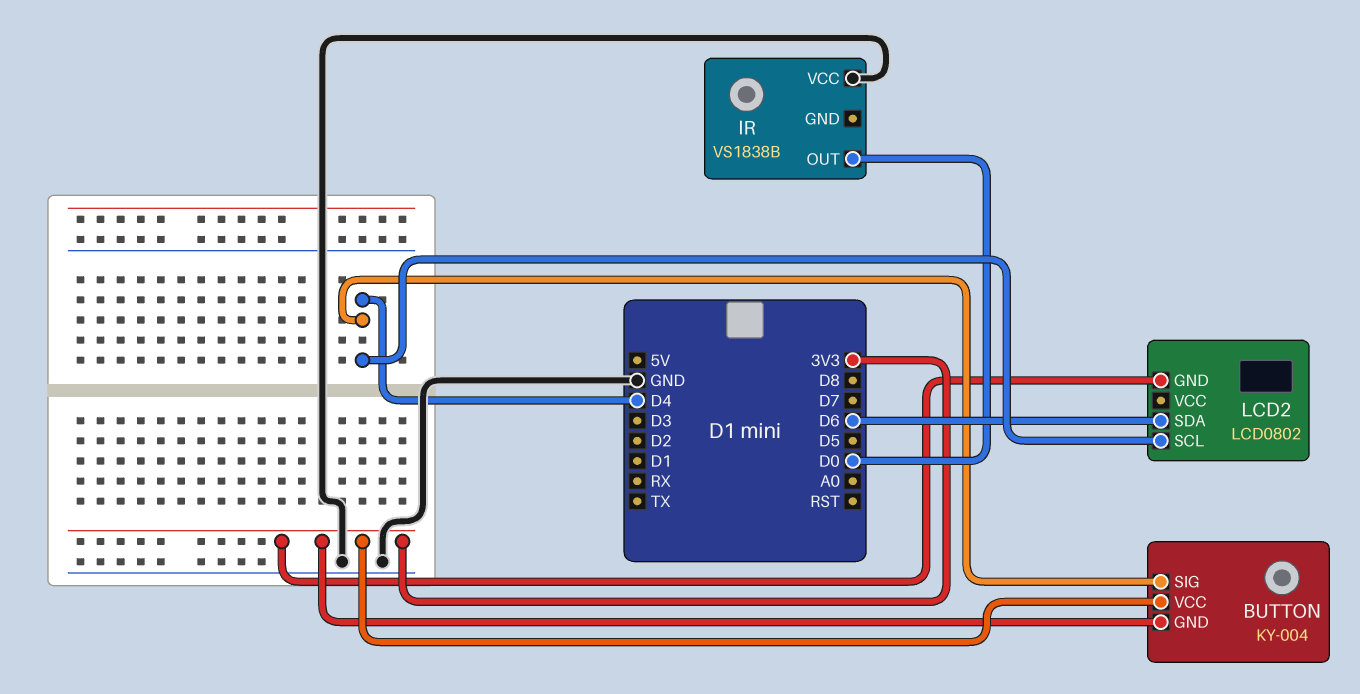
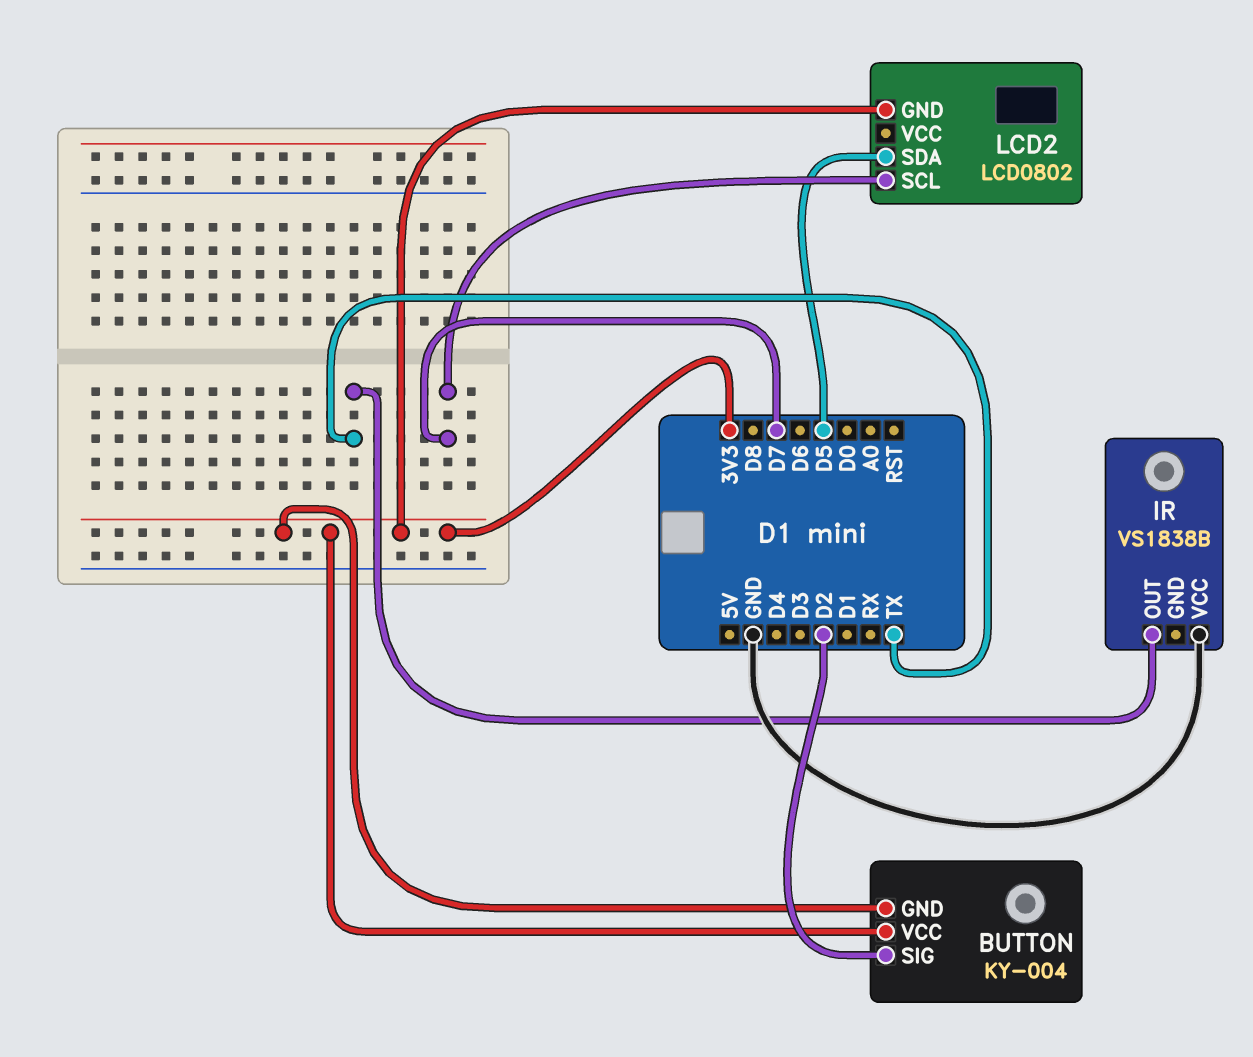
BUTTON pin SIG: D4 -> D2
IR pin OUT: D0 -> TX
LCD2 pin SCL: D4 -> D7
LCD2 pin SDA: D6 -> D5

